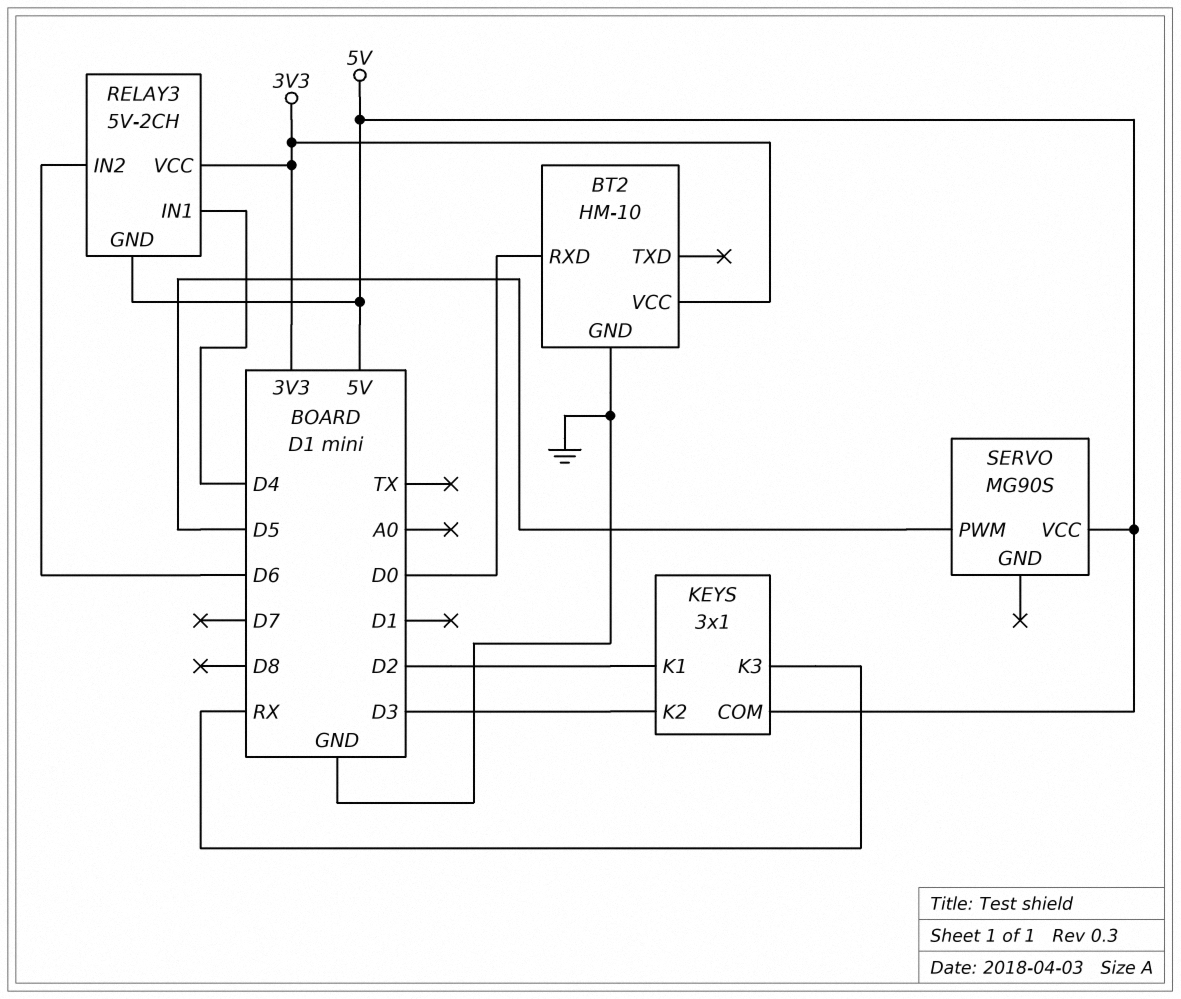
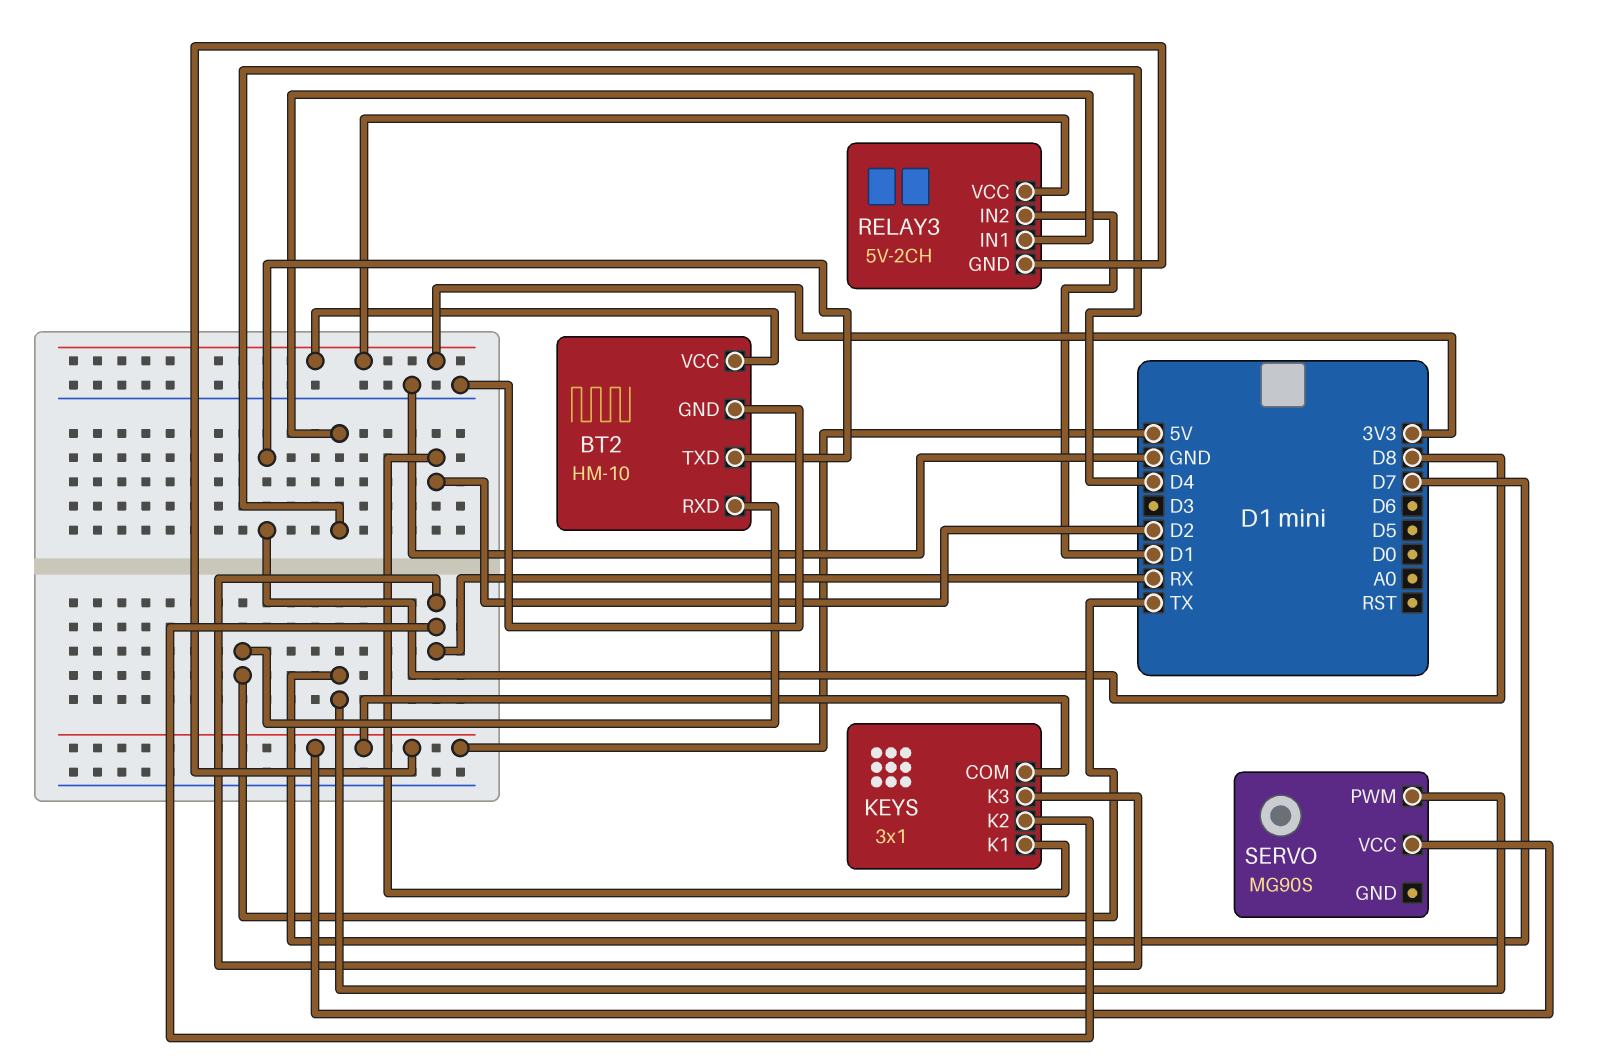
BT2 pin RXD: D0 -> TX
BT2 pin TXD: none -> D8
KEYS pin K2: D3 -> RX
RELAY3 pin IN2: D6 -> D1
SERVO pin PWM: D5 -> D7

